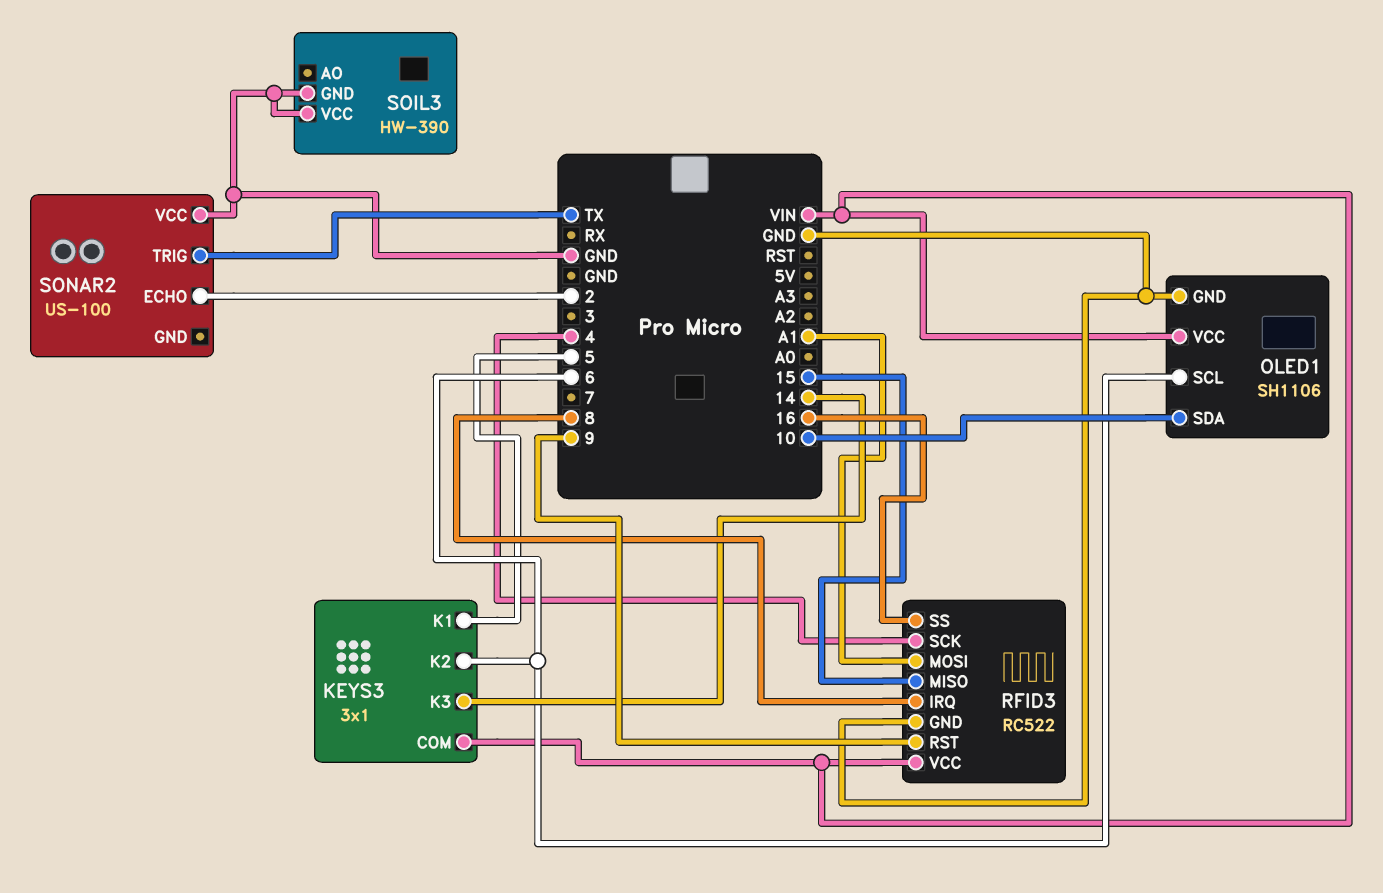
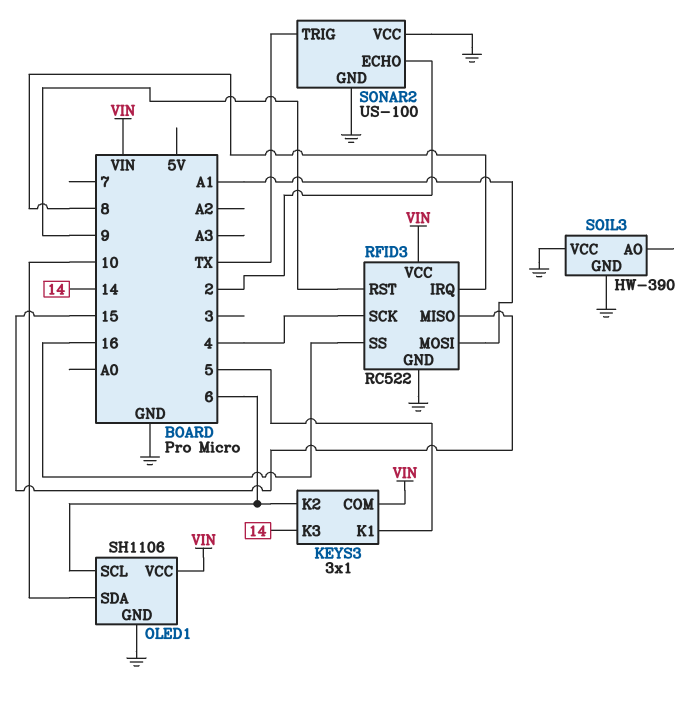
SONAR2 pin GND: none -> GND

